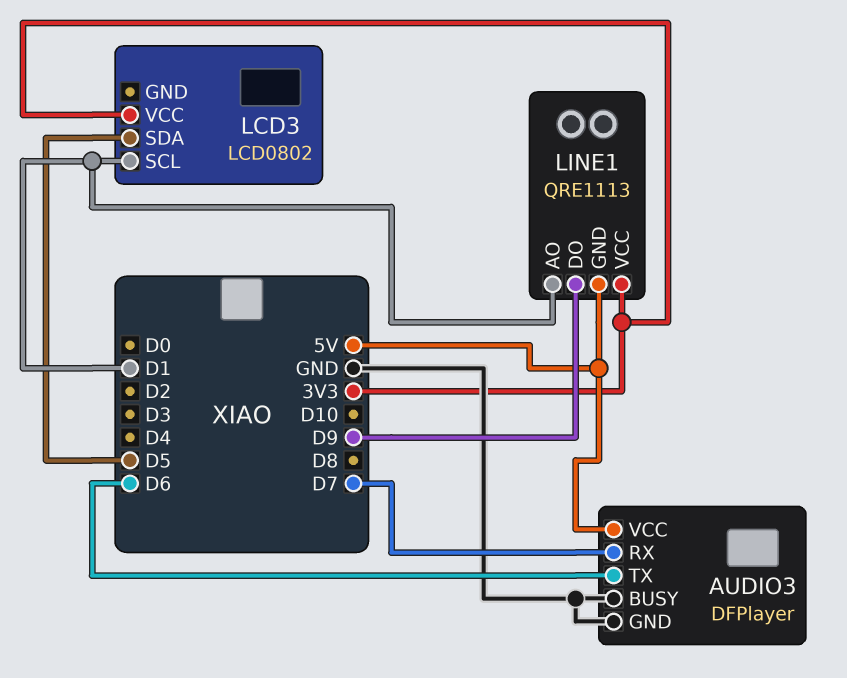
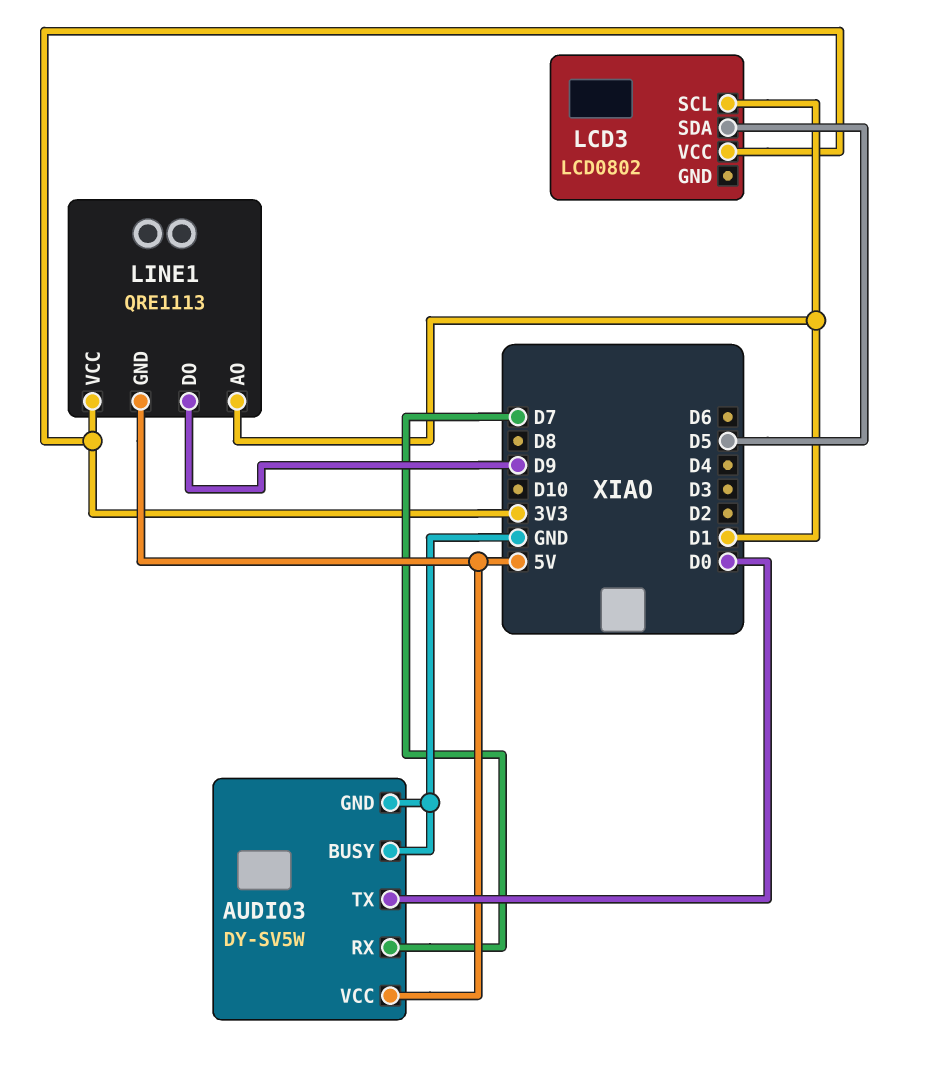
AUDIO3: DFPlayer -> DY-SV5W
AUDIO3 pin TX: D6 -> D0

